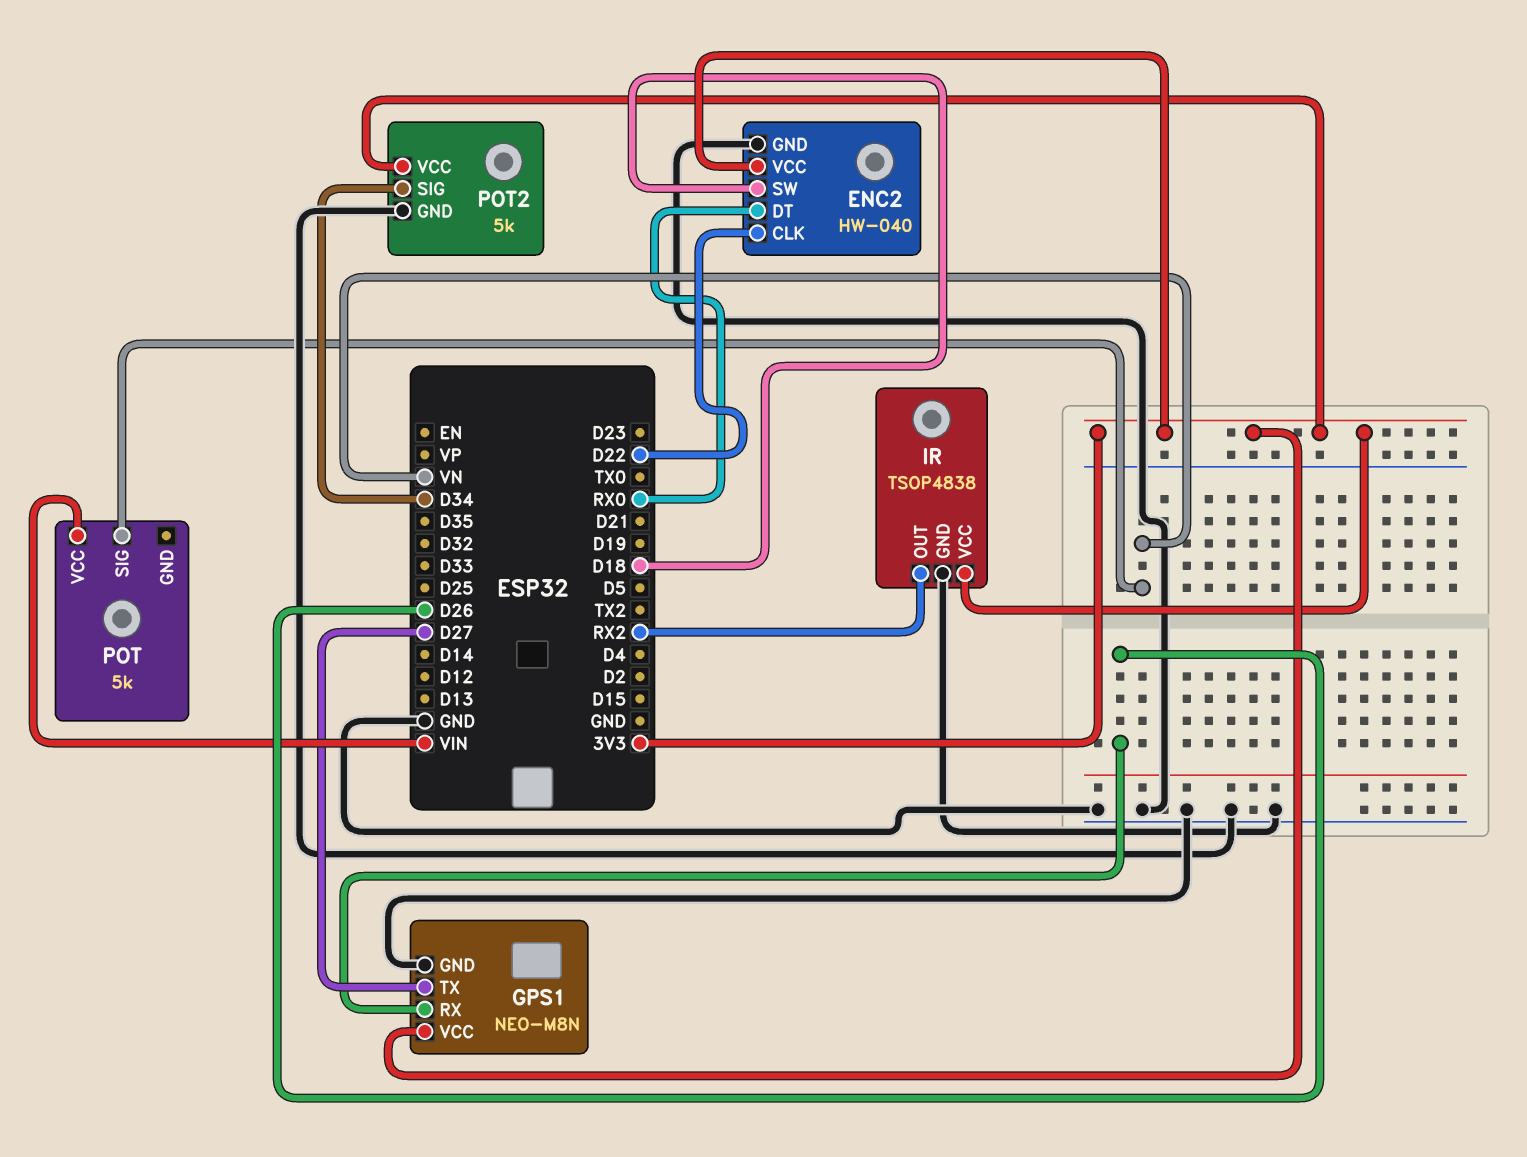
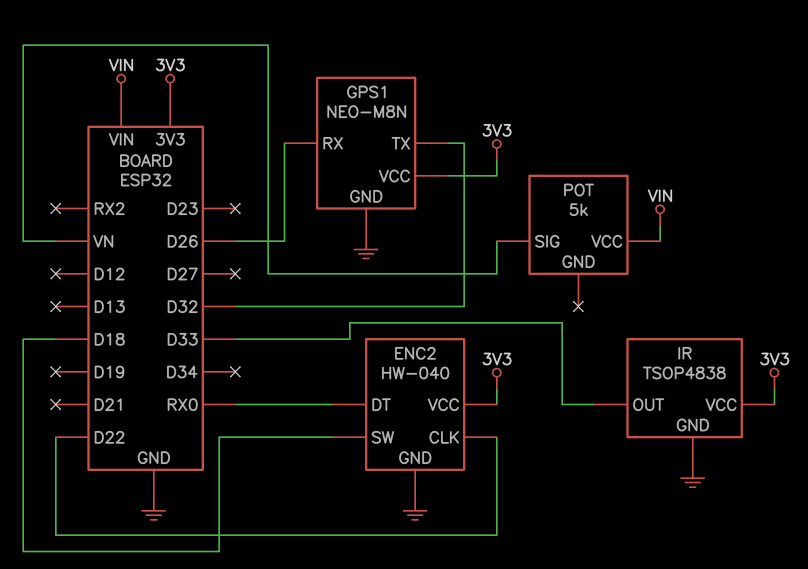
GPS1 pin TX: D27 -> D32
IR pin OUT: RX2 -> D33
POT2: 5k -> none
POT2 pin GND: GND -> none
POT2 pin SIG: D34 -> none
POT2 pin VCC: 3V3 -> none

